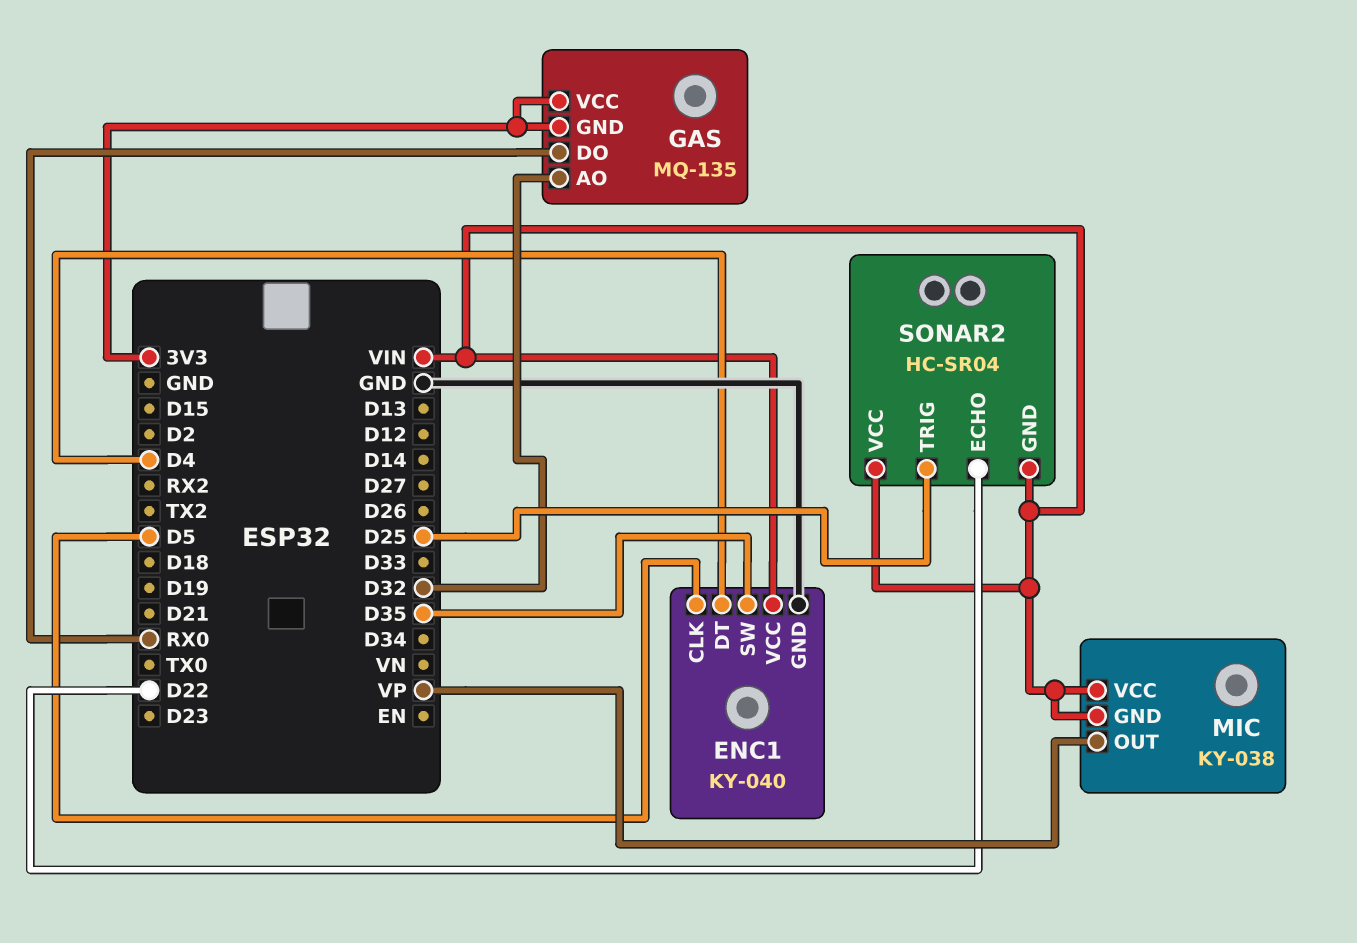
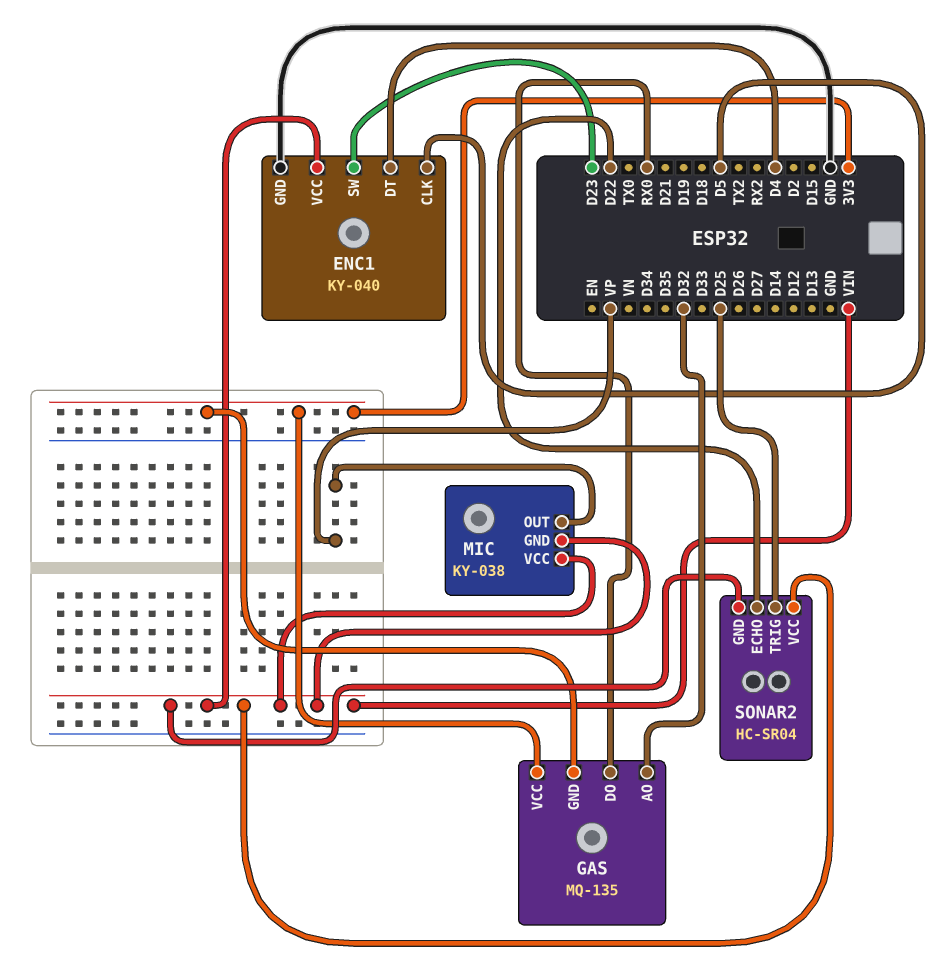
ENC1 pin SW: D35 -> D23

